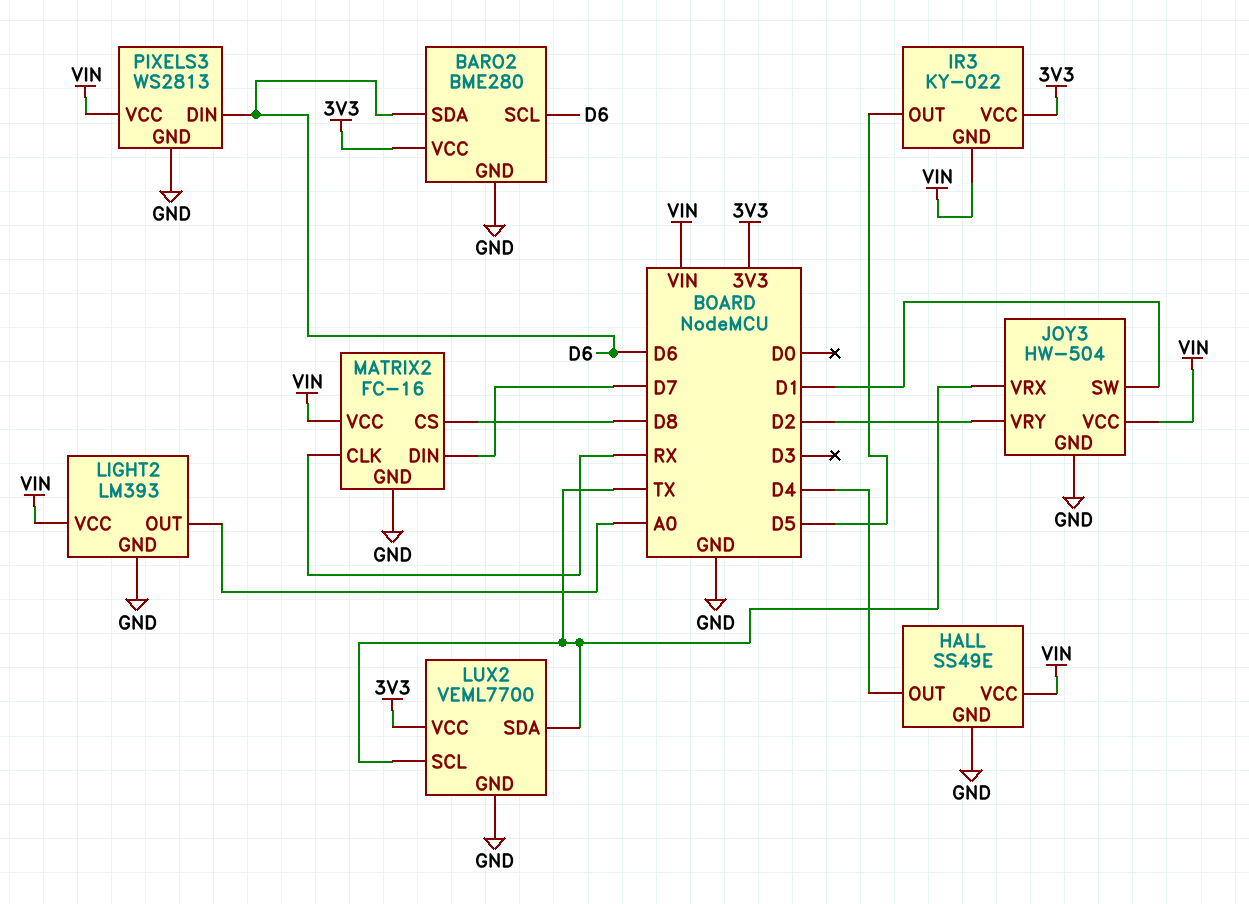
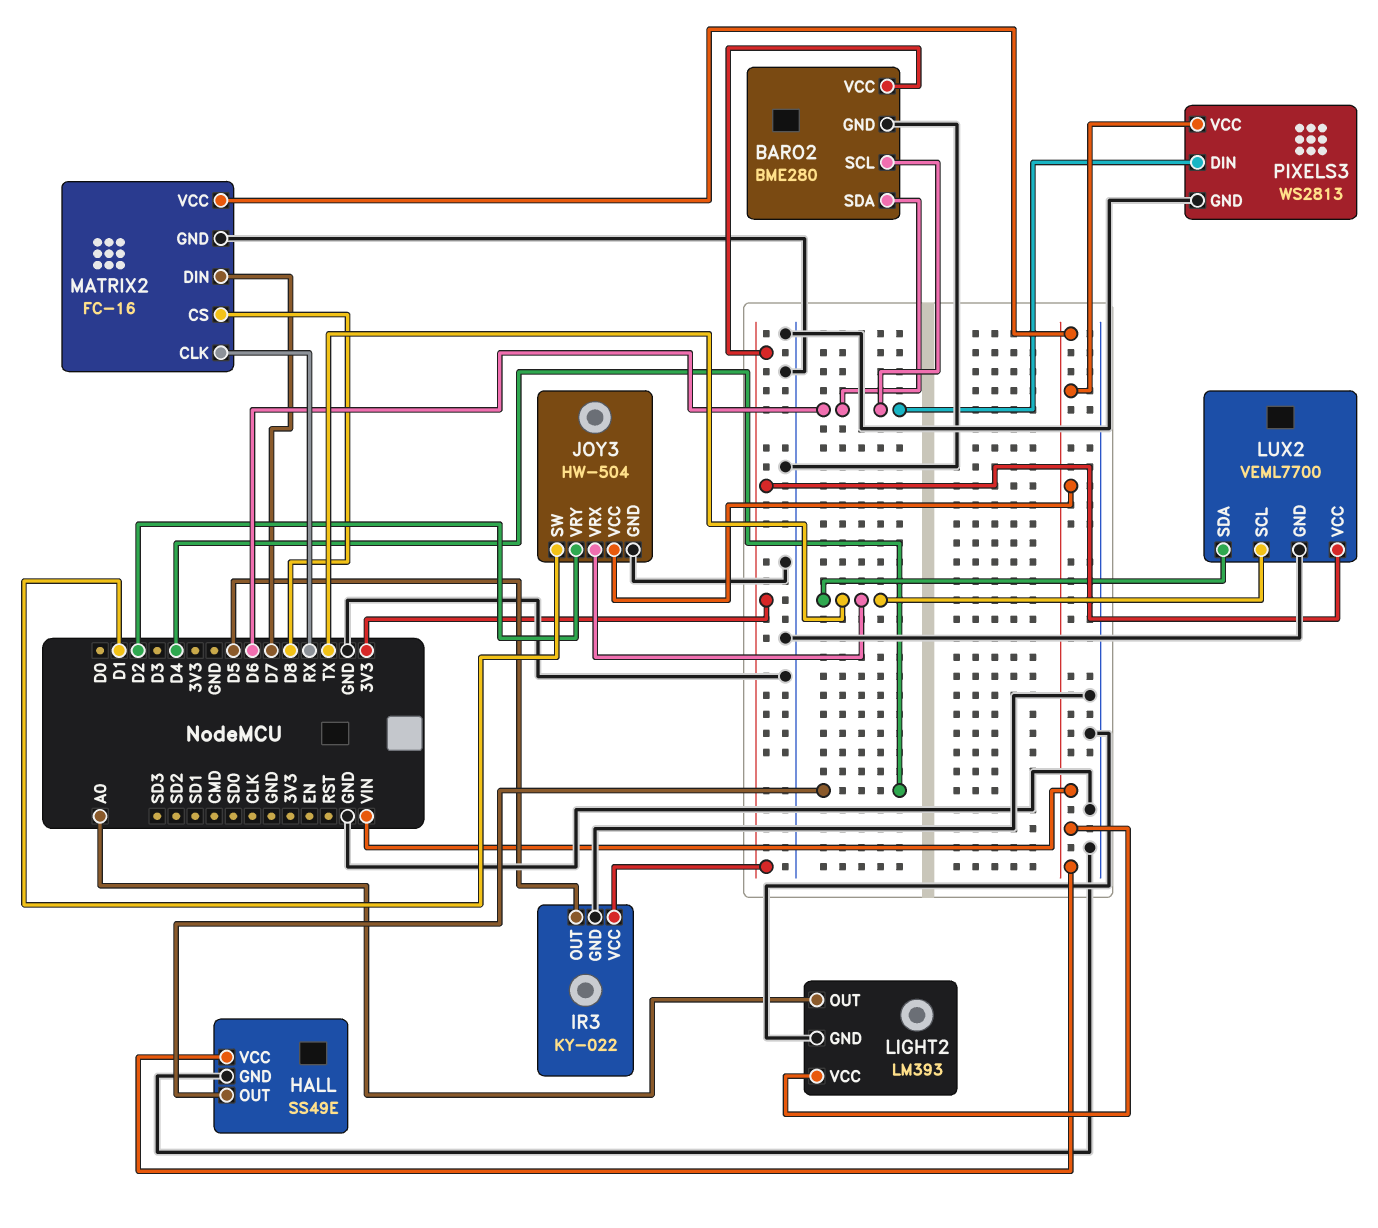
IR3 pin GND: VIN -> GND

